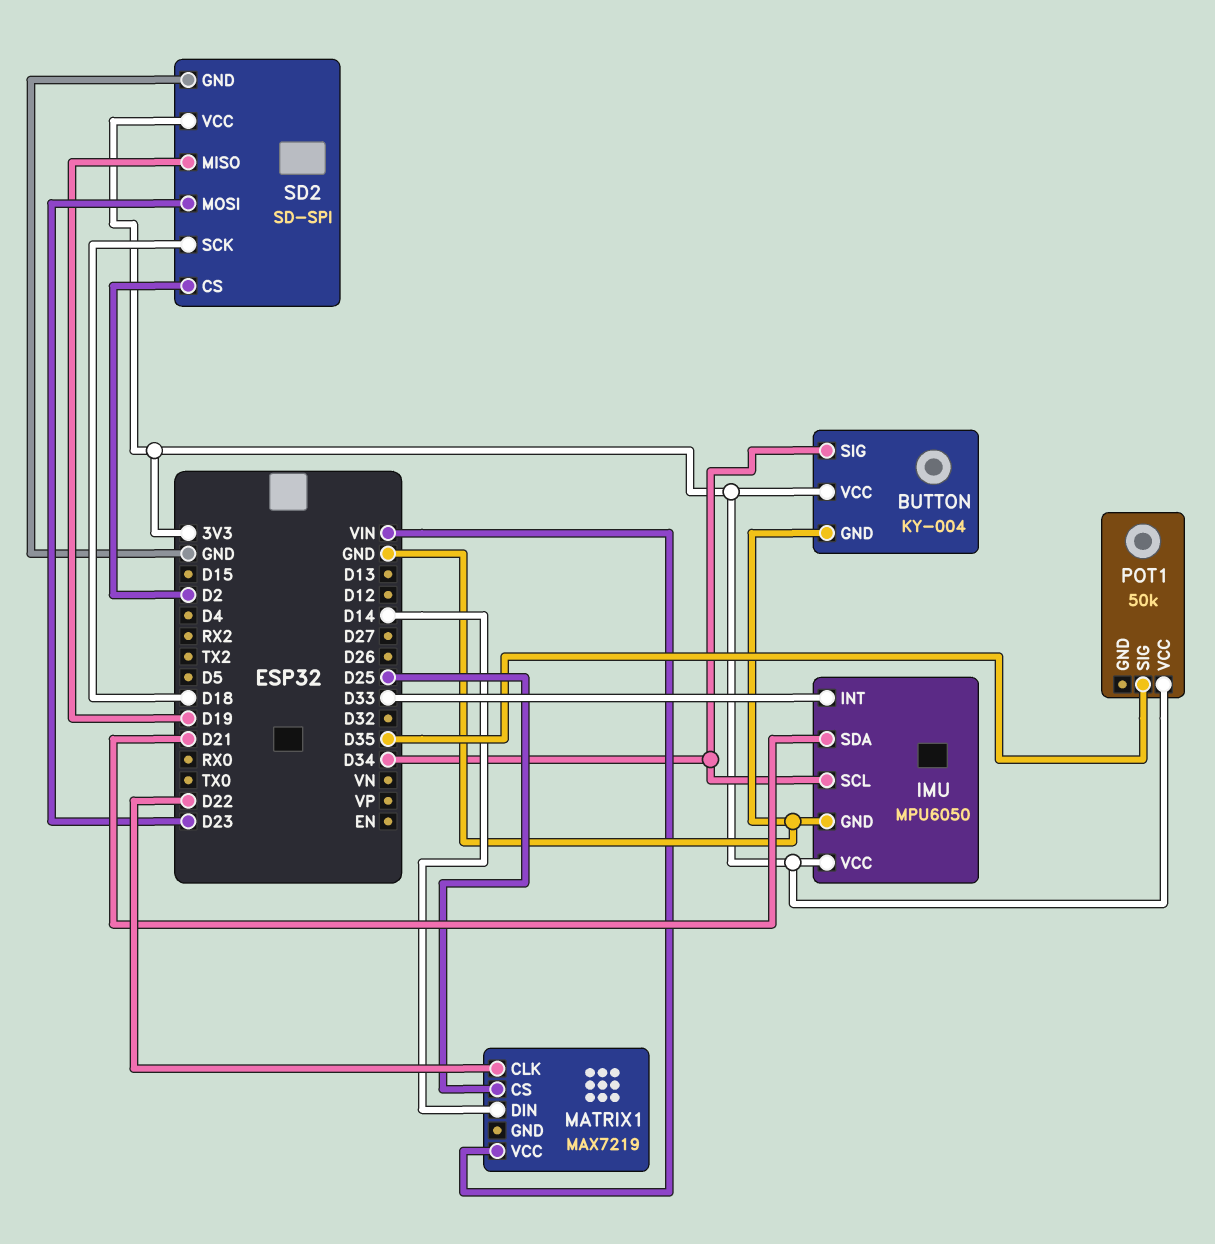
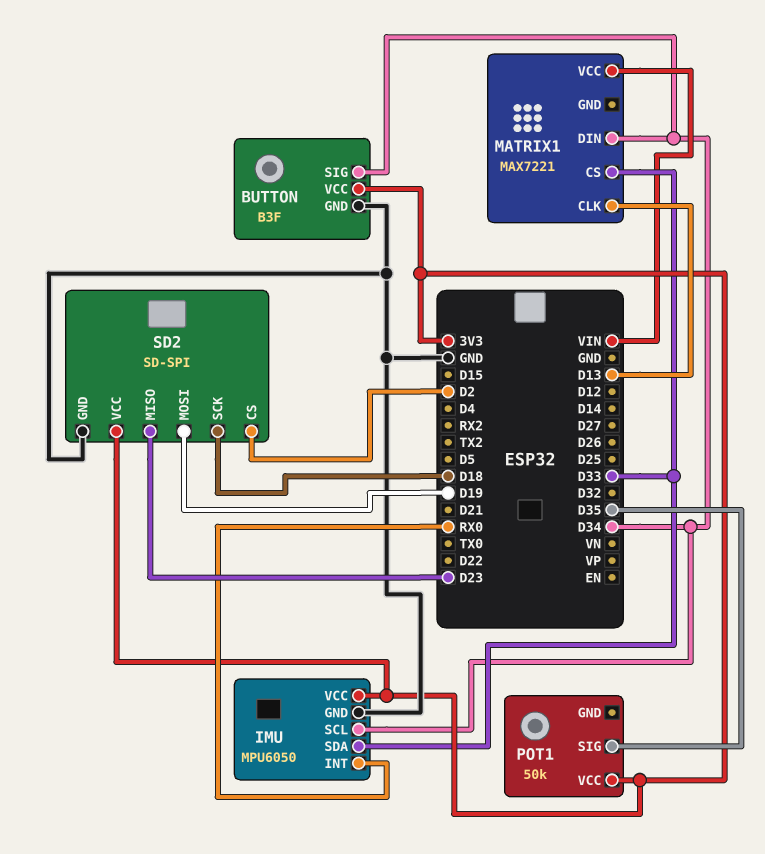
BUTTON: KY-004 -> B3F
IMU pin INT: D33 -> RX0
IMU pin SDA: D21 -> D33
MATRIX1: MAX7219 -> MAX7221
MATRIX1 pin CLK: D22 -> D13
MATRIX1 pin CS: D25 -> D33
MATRIX1 pin DIN: D14 -> D34
SD2 pin MISO: D19 -> D23
SD2 pin MOSI: D23 -> D19

